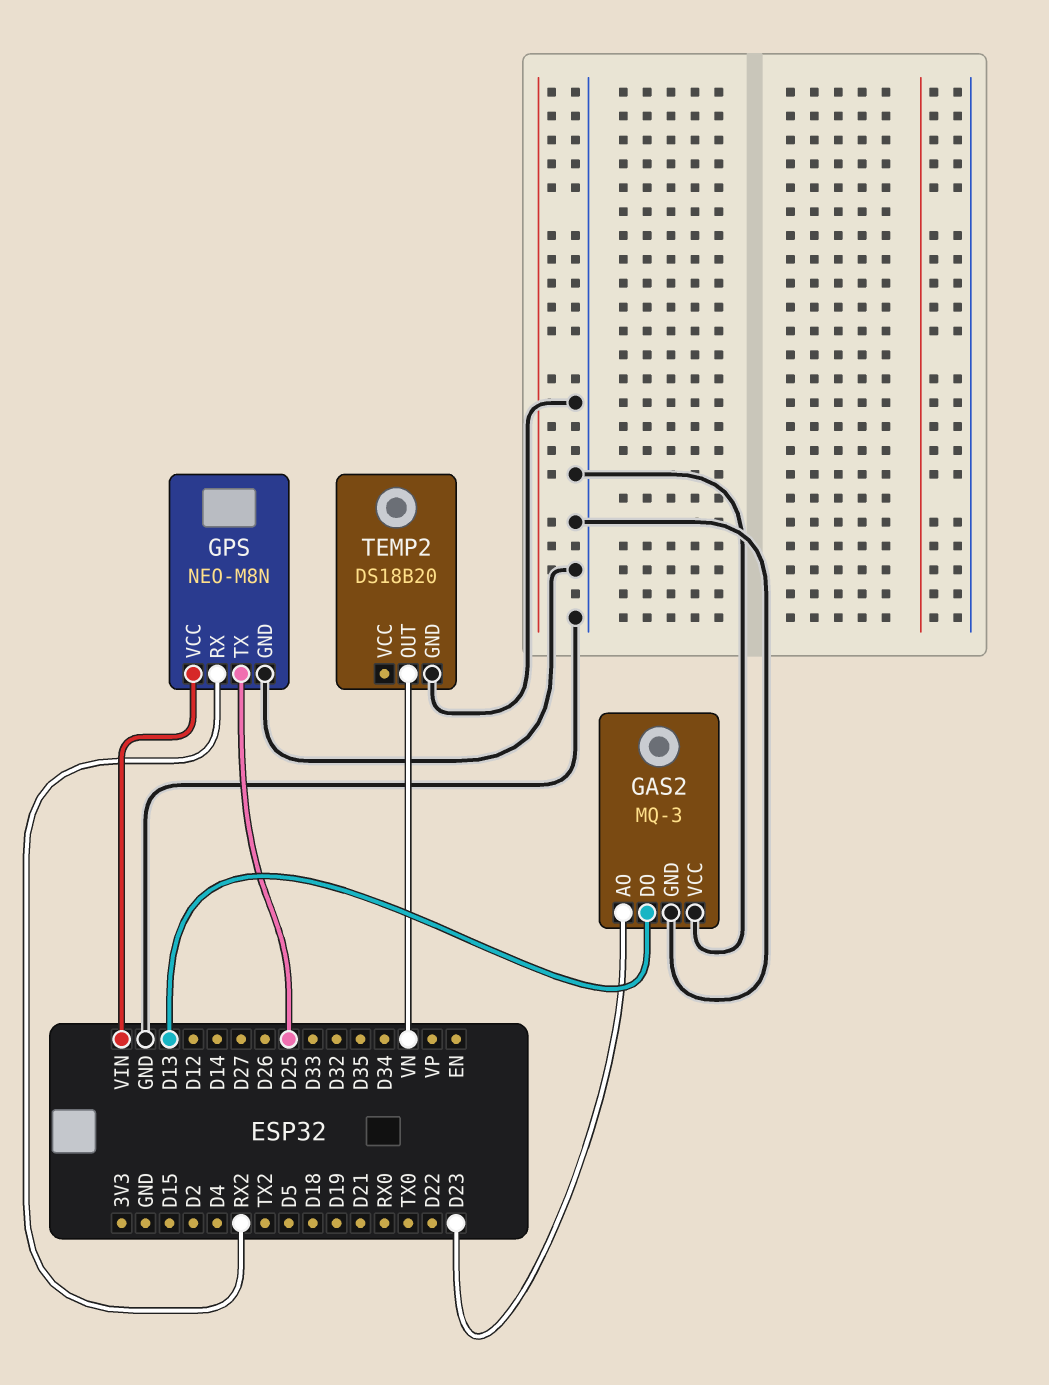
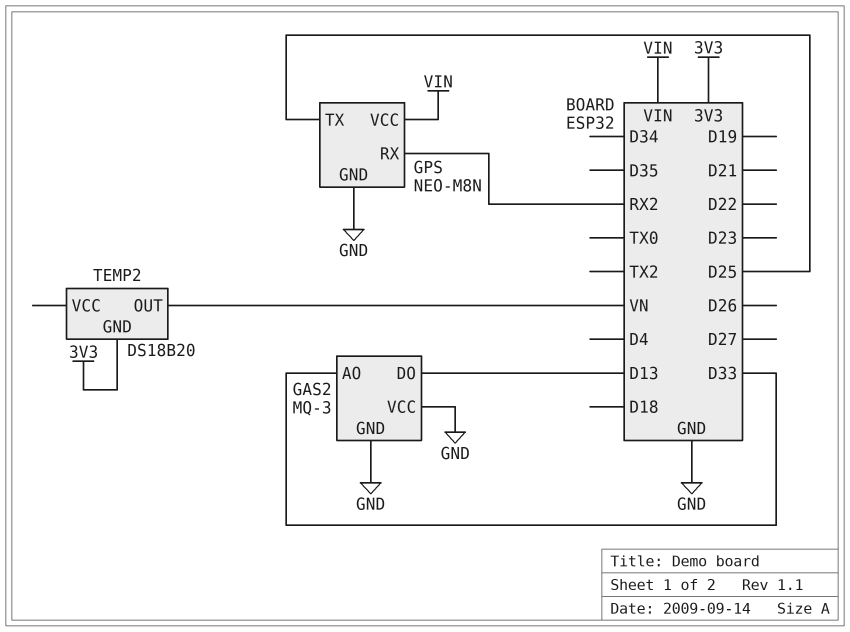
GAS2 pin AO: D23 -> D33
TEMP2 pin GND: GND -> 3V3

